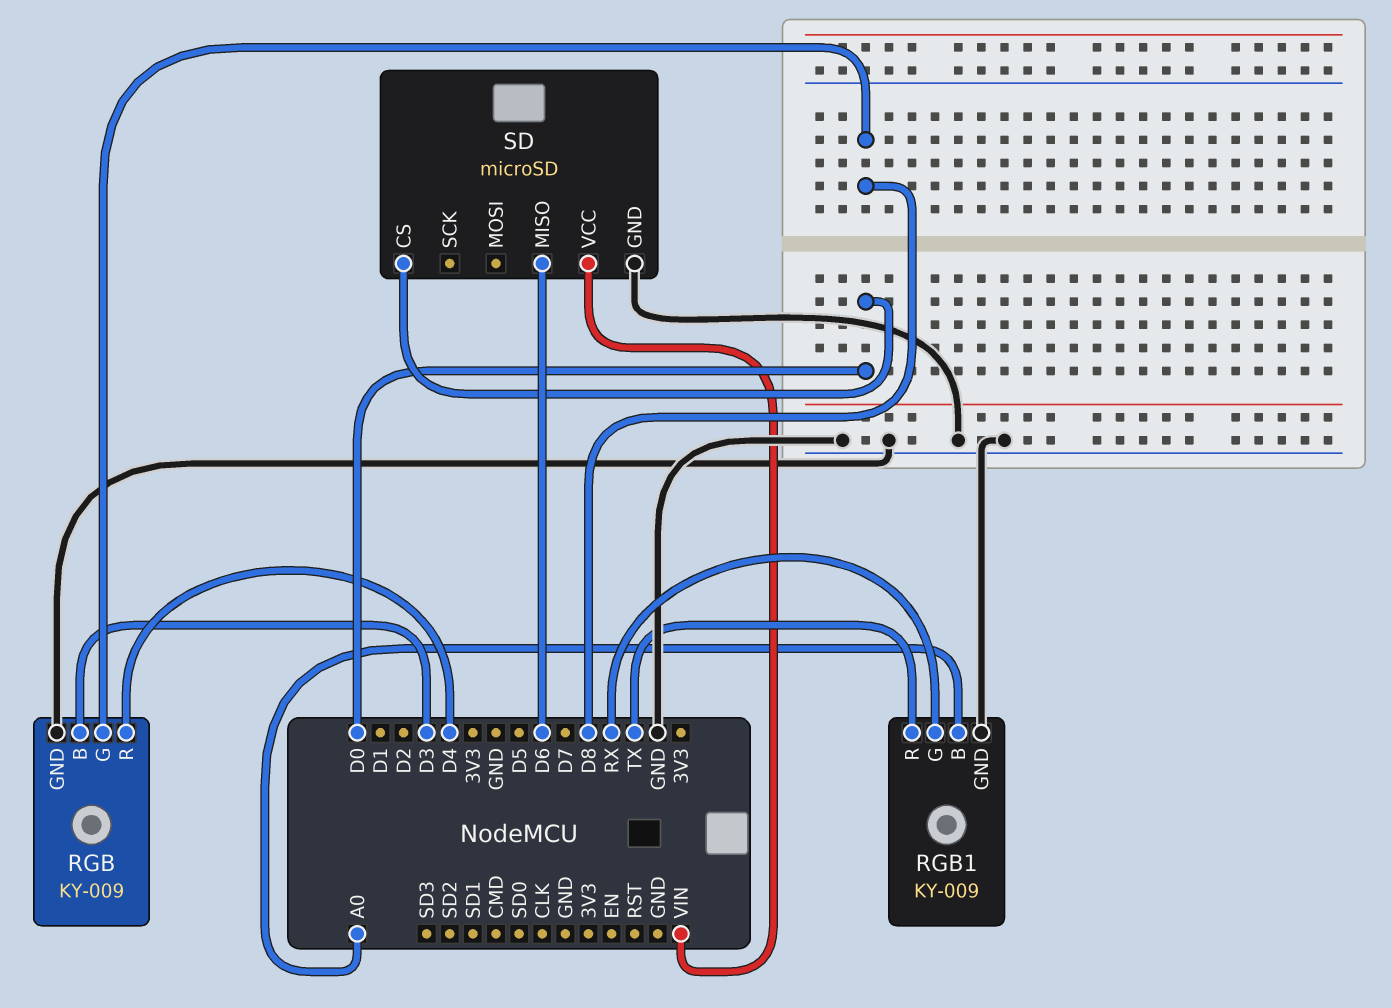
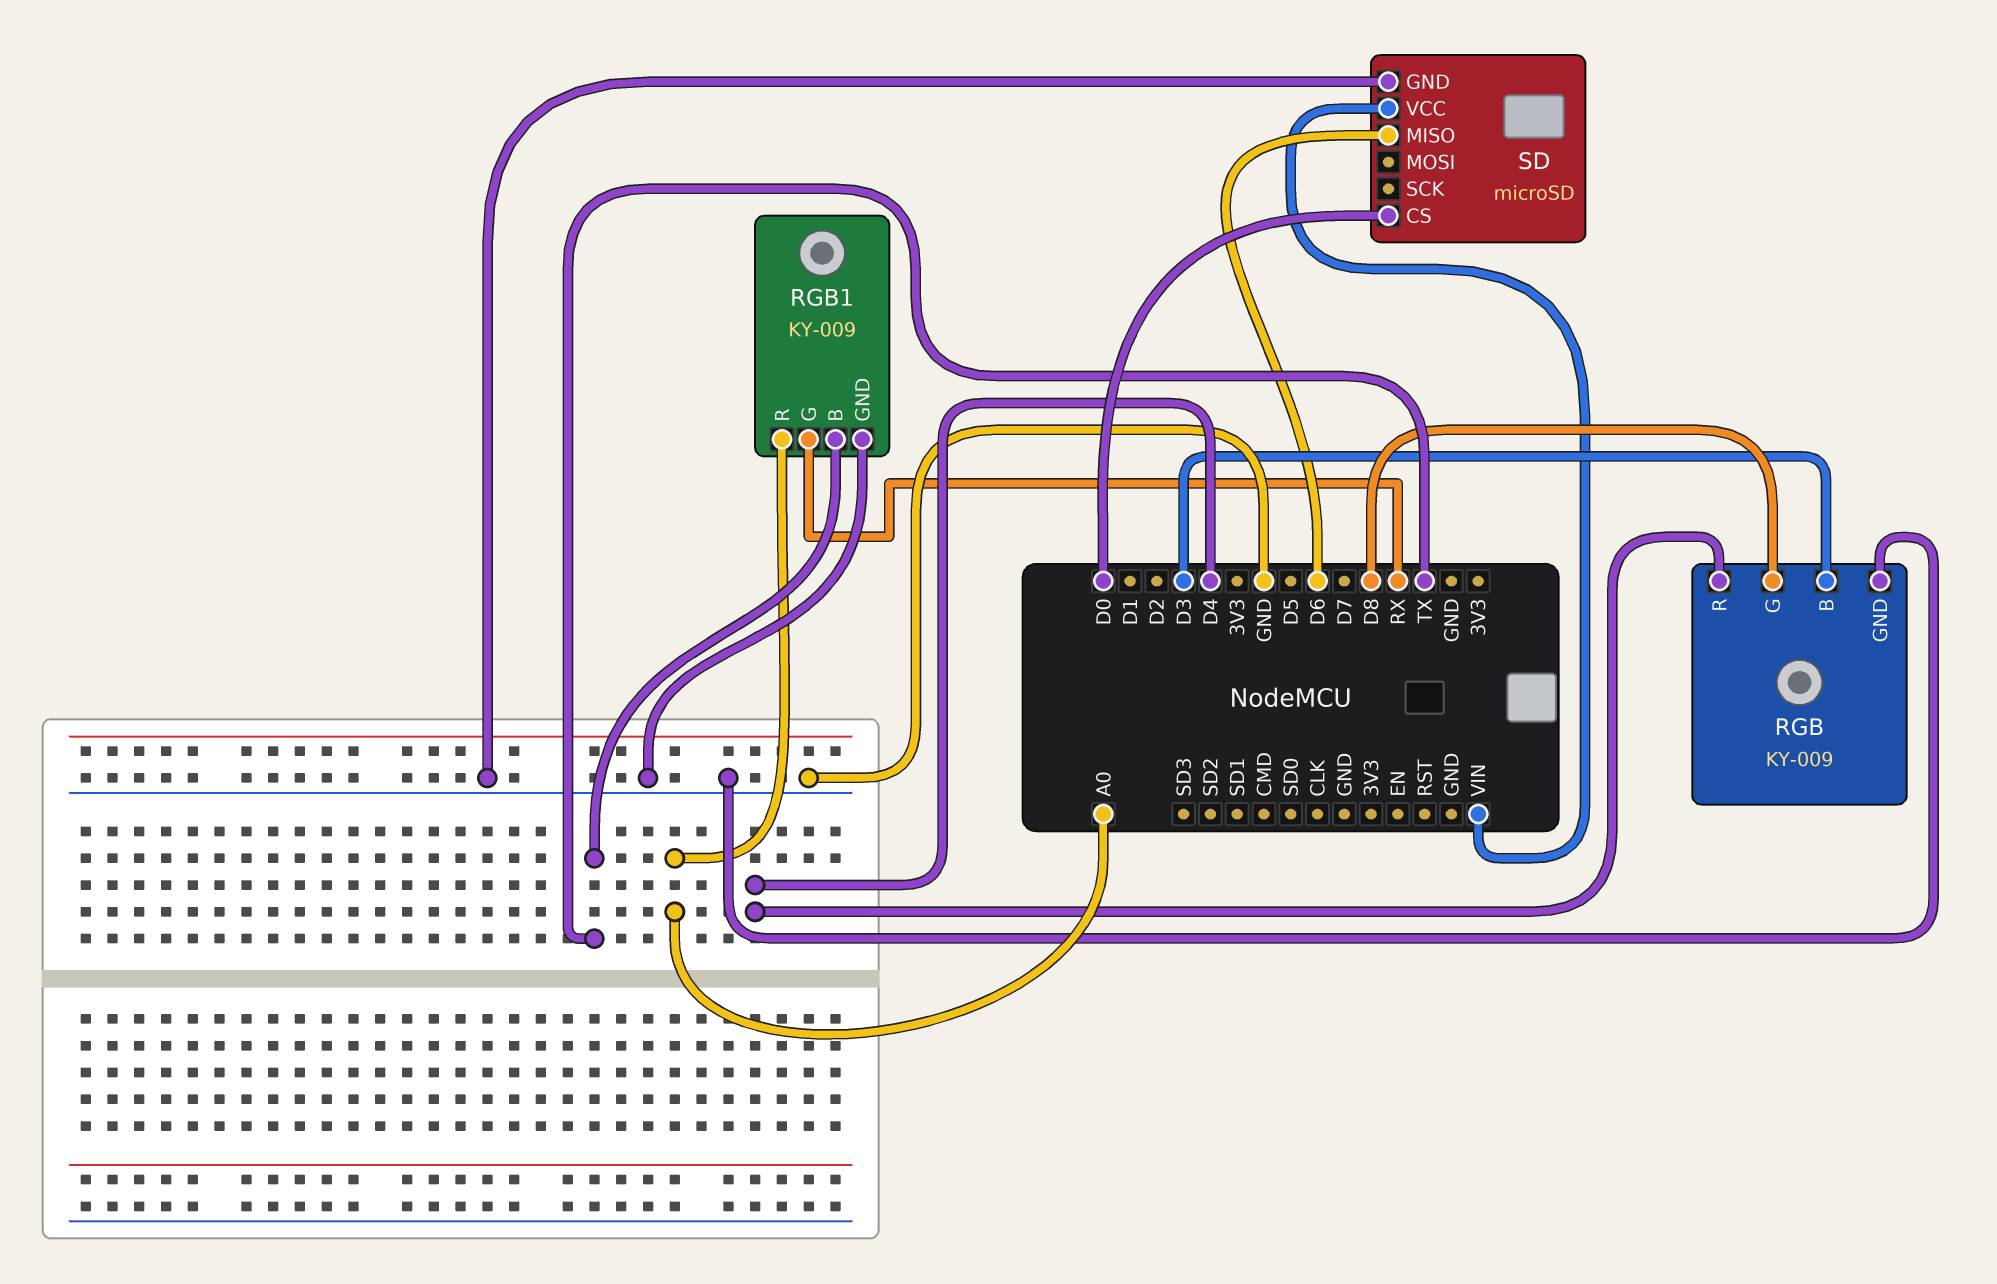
RGB1 pin B: A0 -> TX
RGB1 pin R: TX -> A0

